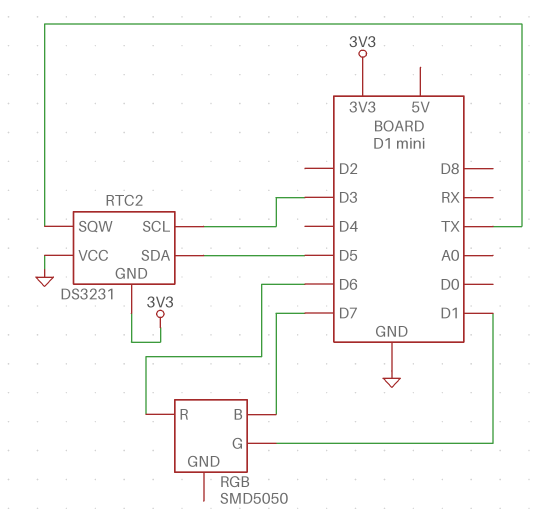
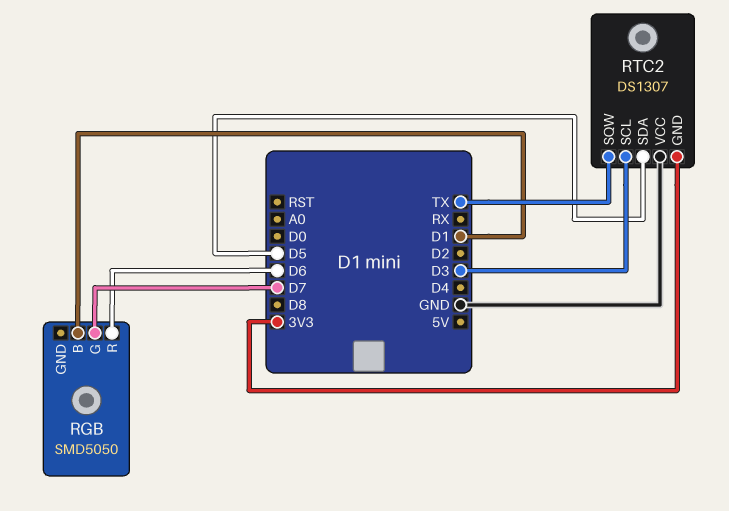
RGB pin B: D7 -> D1
RGB pin G: D1 -> D7
RTC2: DS3231 -> DS1307

